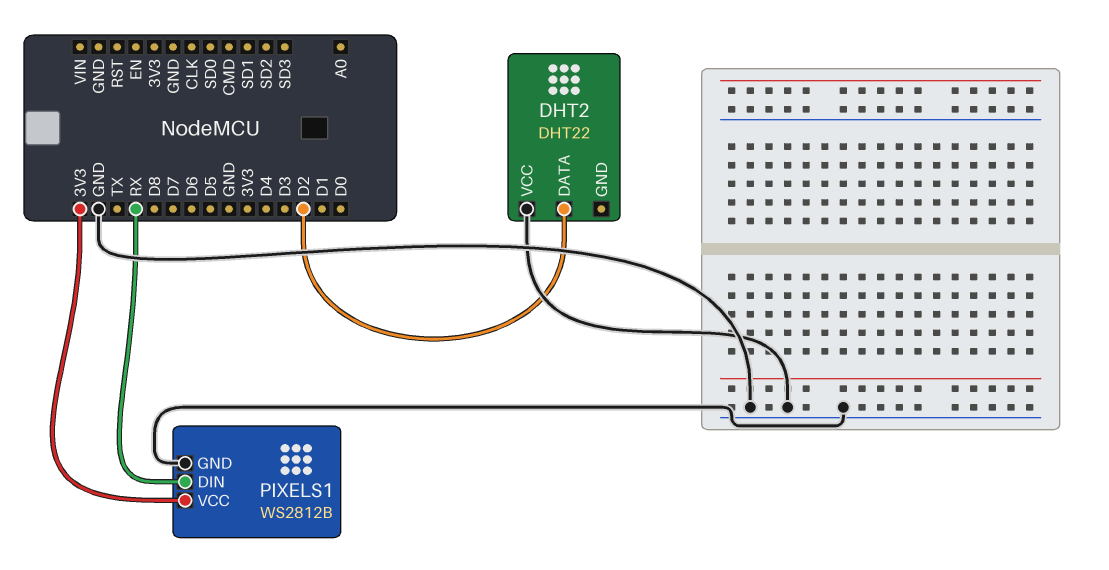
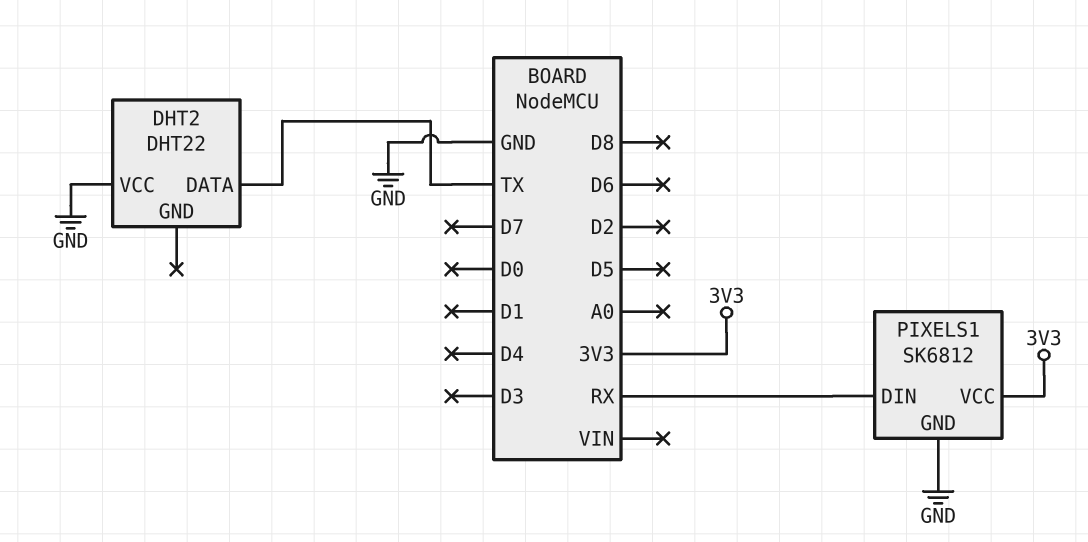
DHT2 pin DATA: D2 -> TX
PIXELS1: WS2812B -> SK6812

